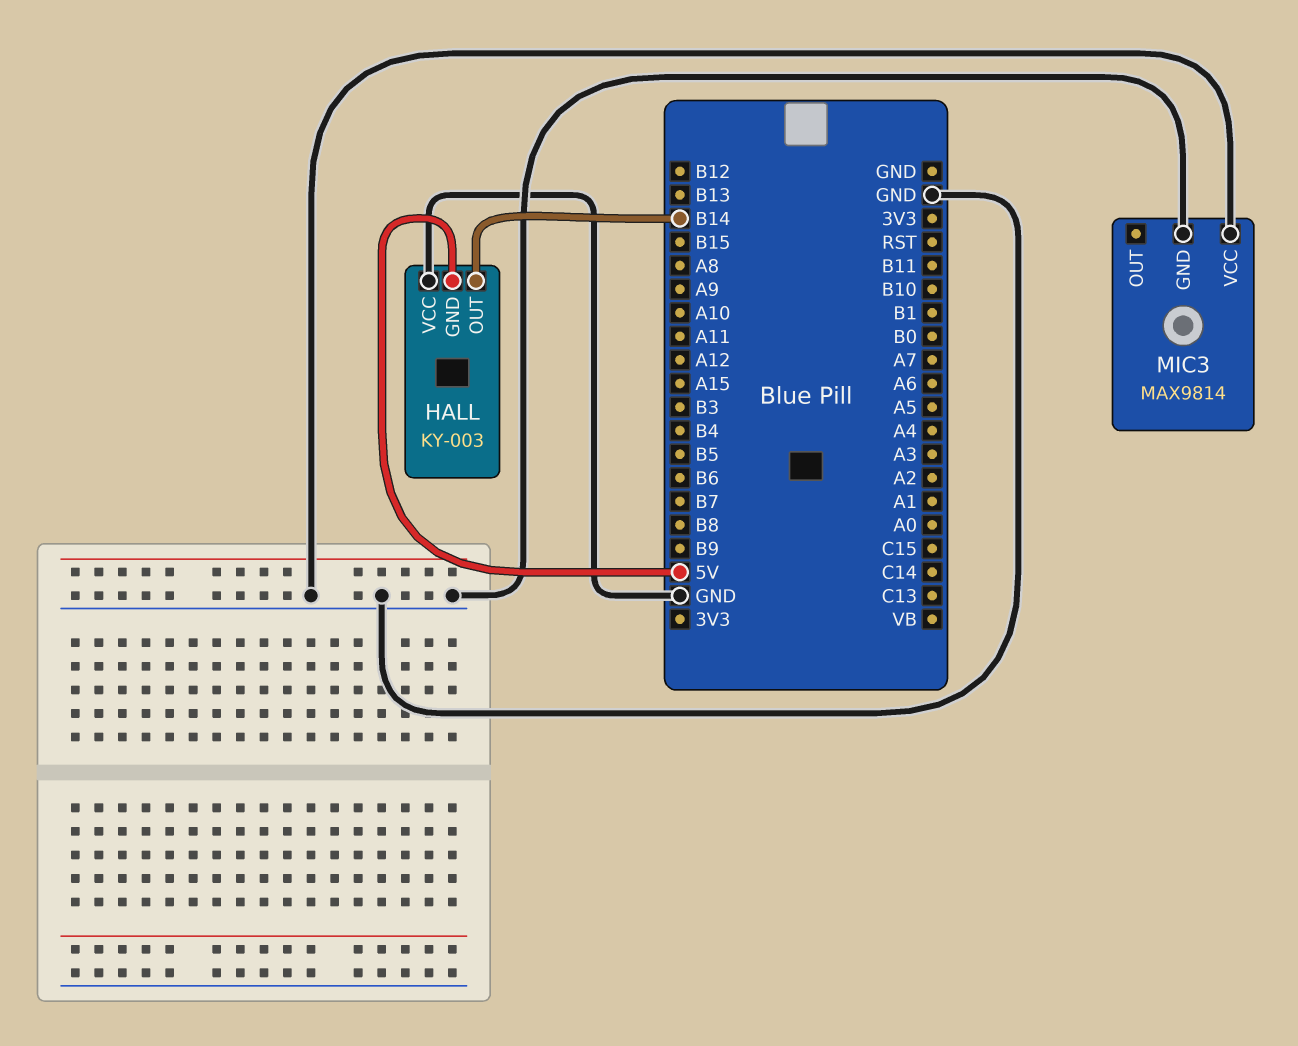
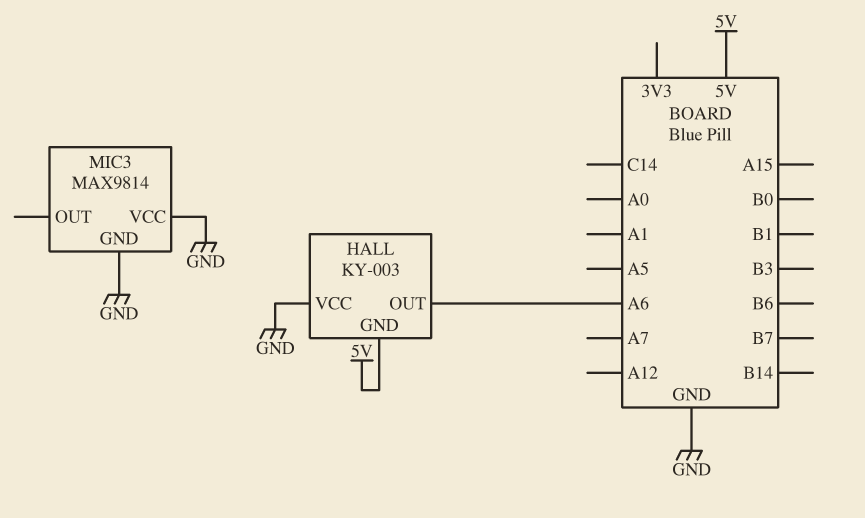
HALL pin OUT: B14 -> A6

